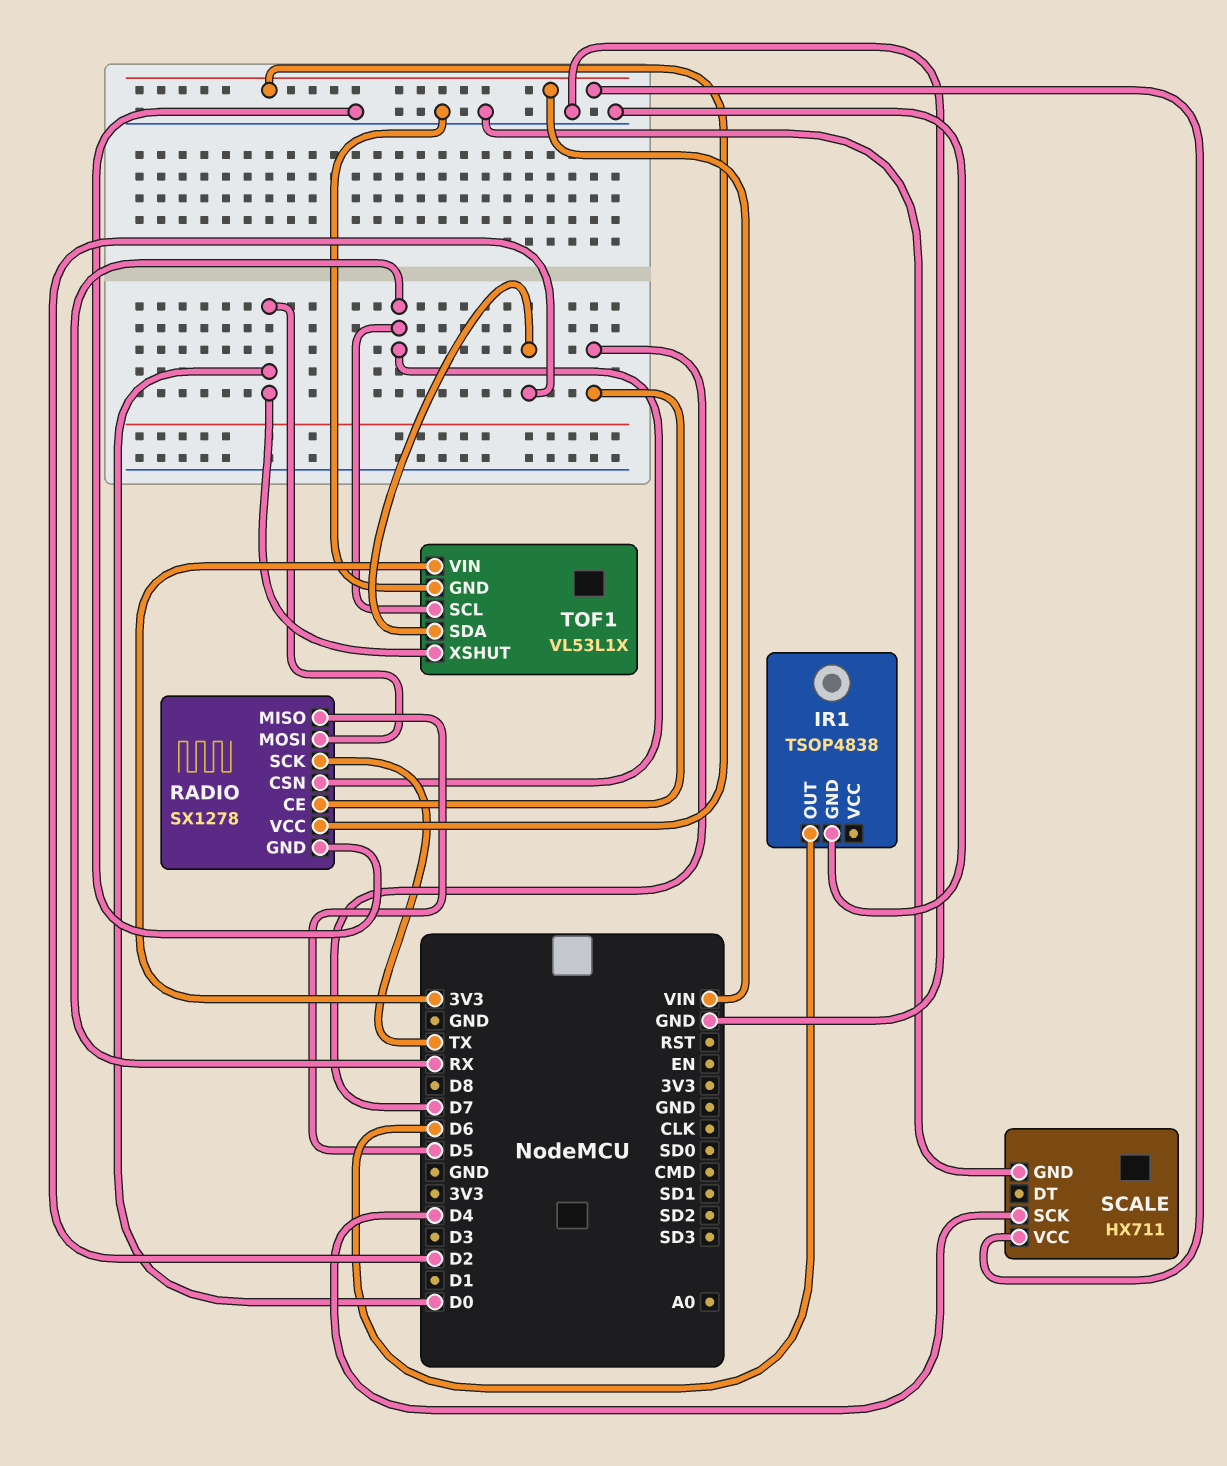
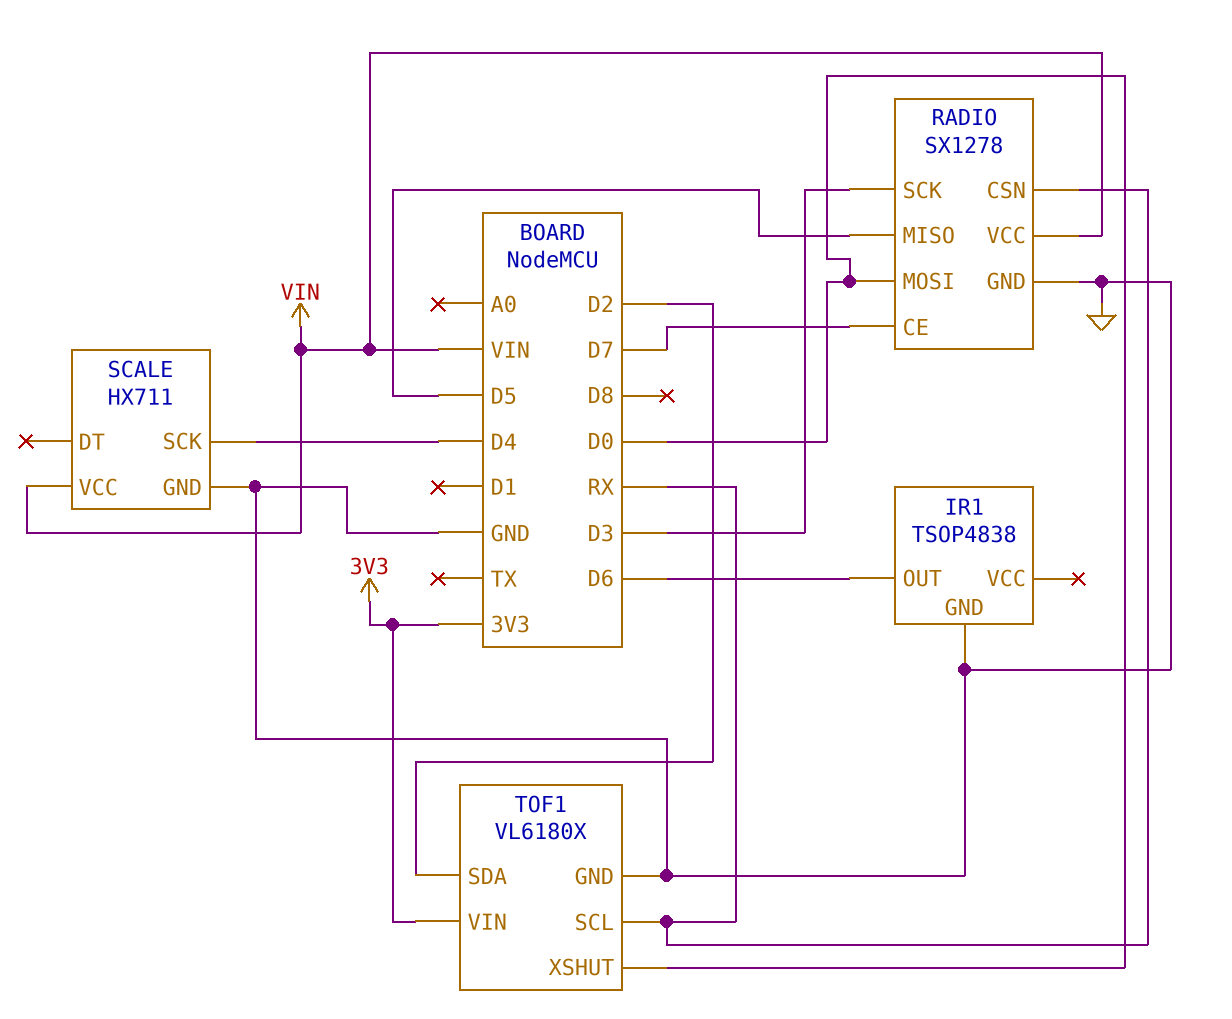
RADIO pin SCK: TX -> D3
TOF1: VL53L1X -> VL6180X

